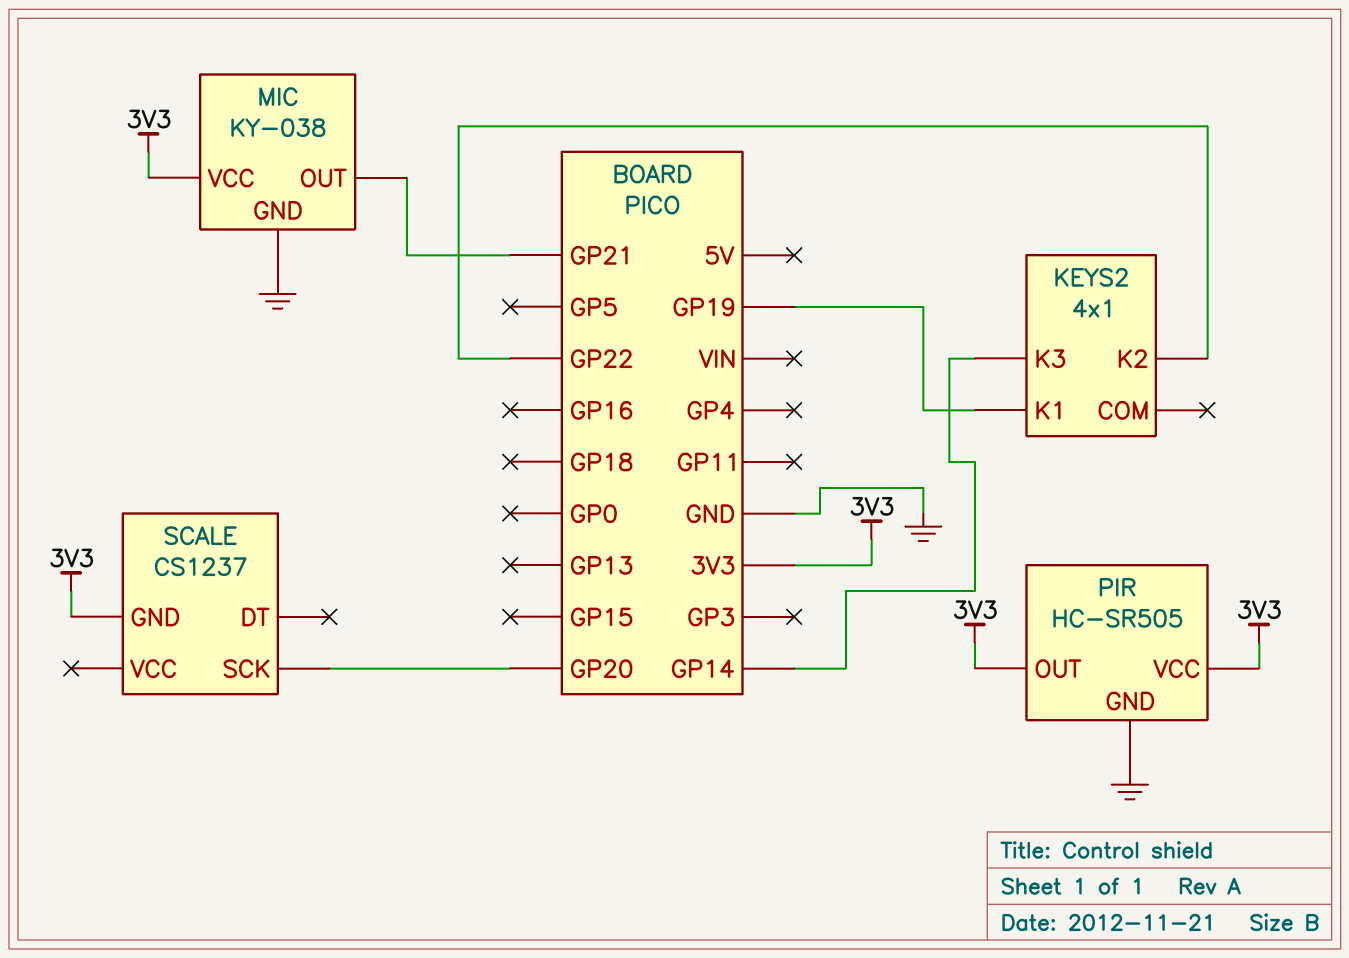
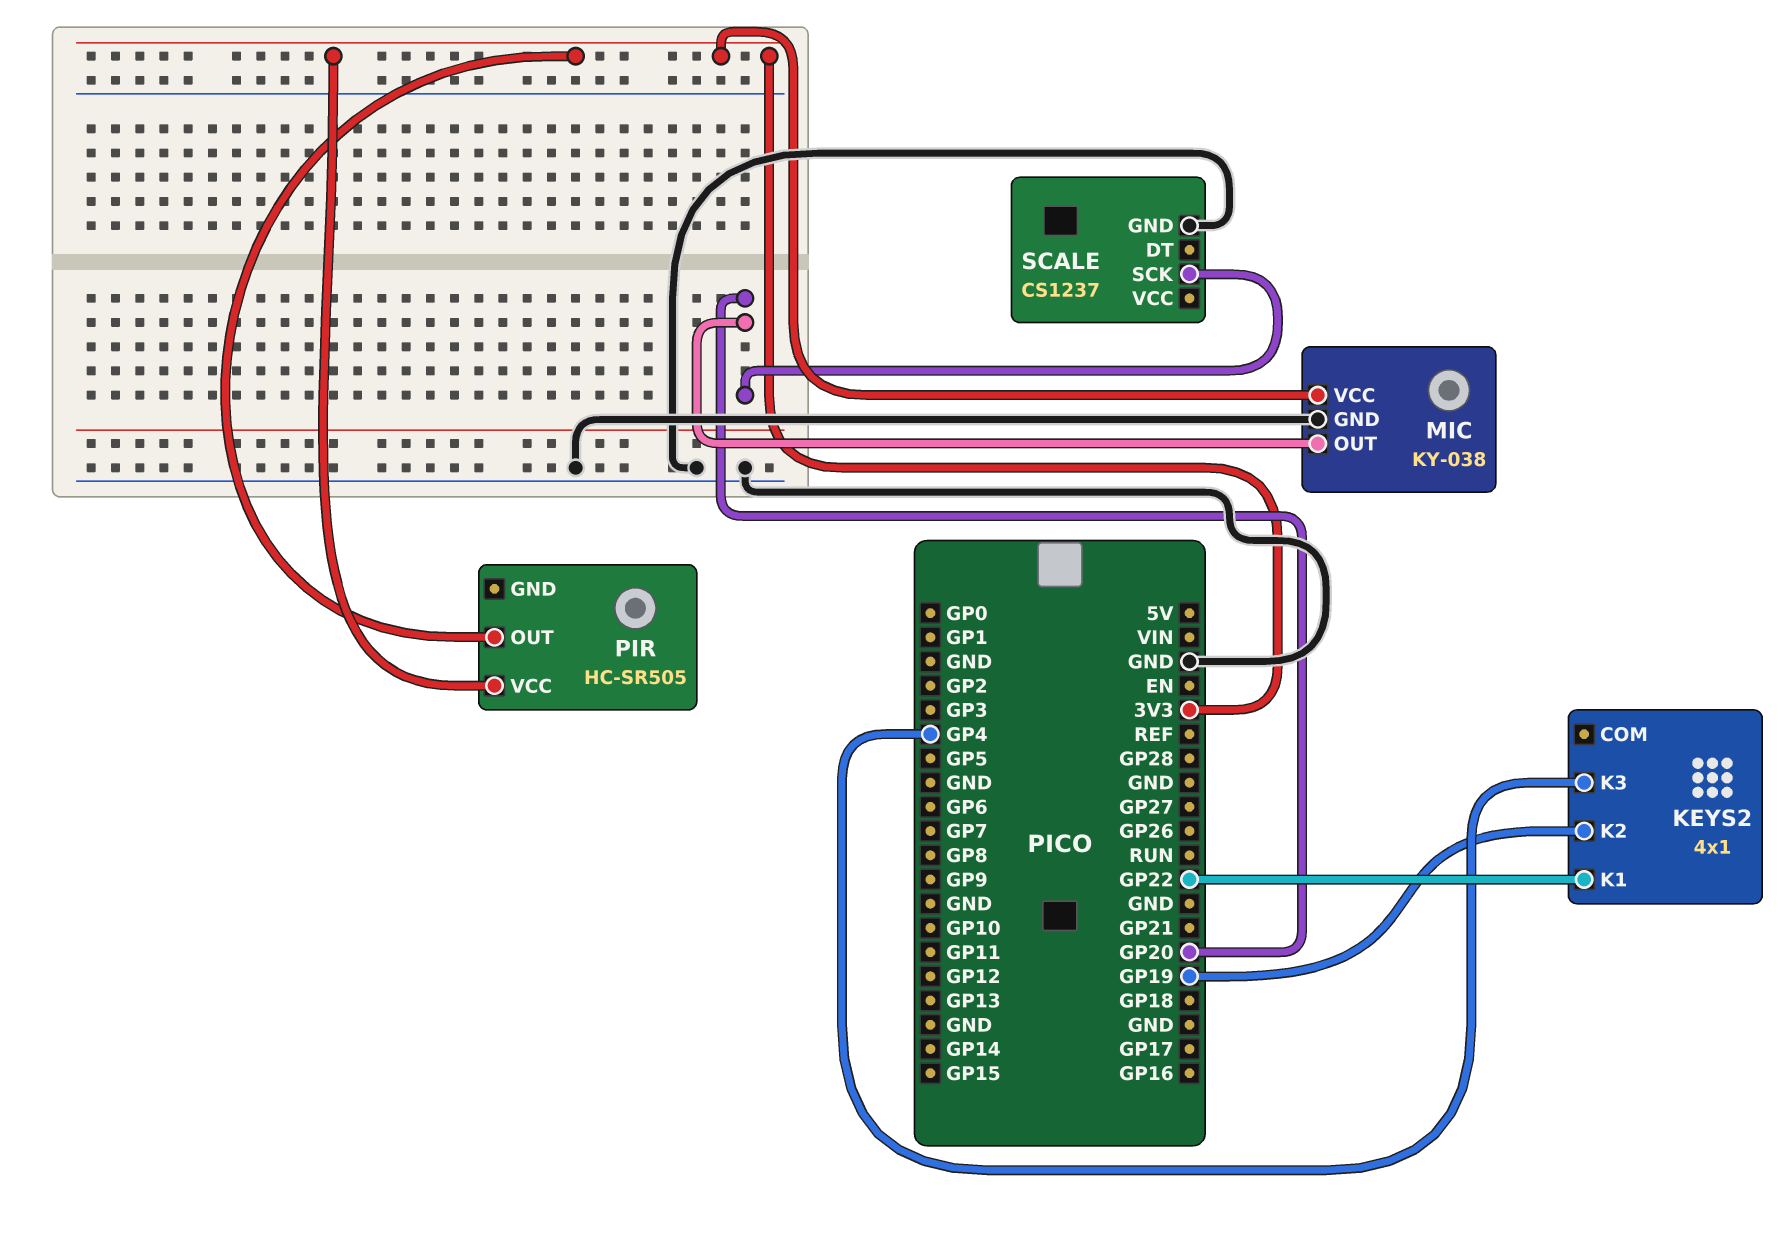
KEYS2 pin K1: GP19 -> GP22
KEYS2 pin K2: GP22 -> GP19
KEYS2 pin K3: GP14 -> GP4
MIC pin OUT: GP21 -> GP20
PIR pin GND: GND -> none
SCALE pin GND: 3V3 -> GND

